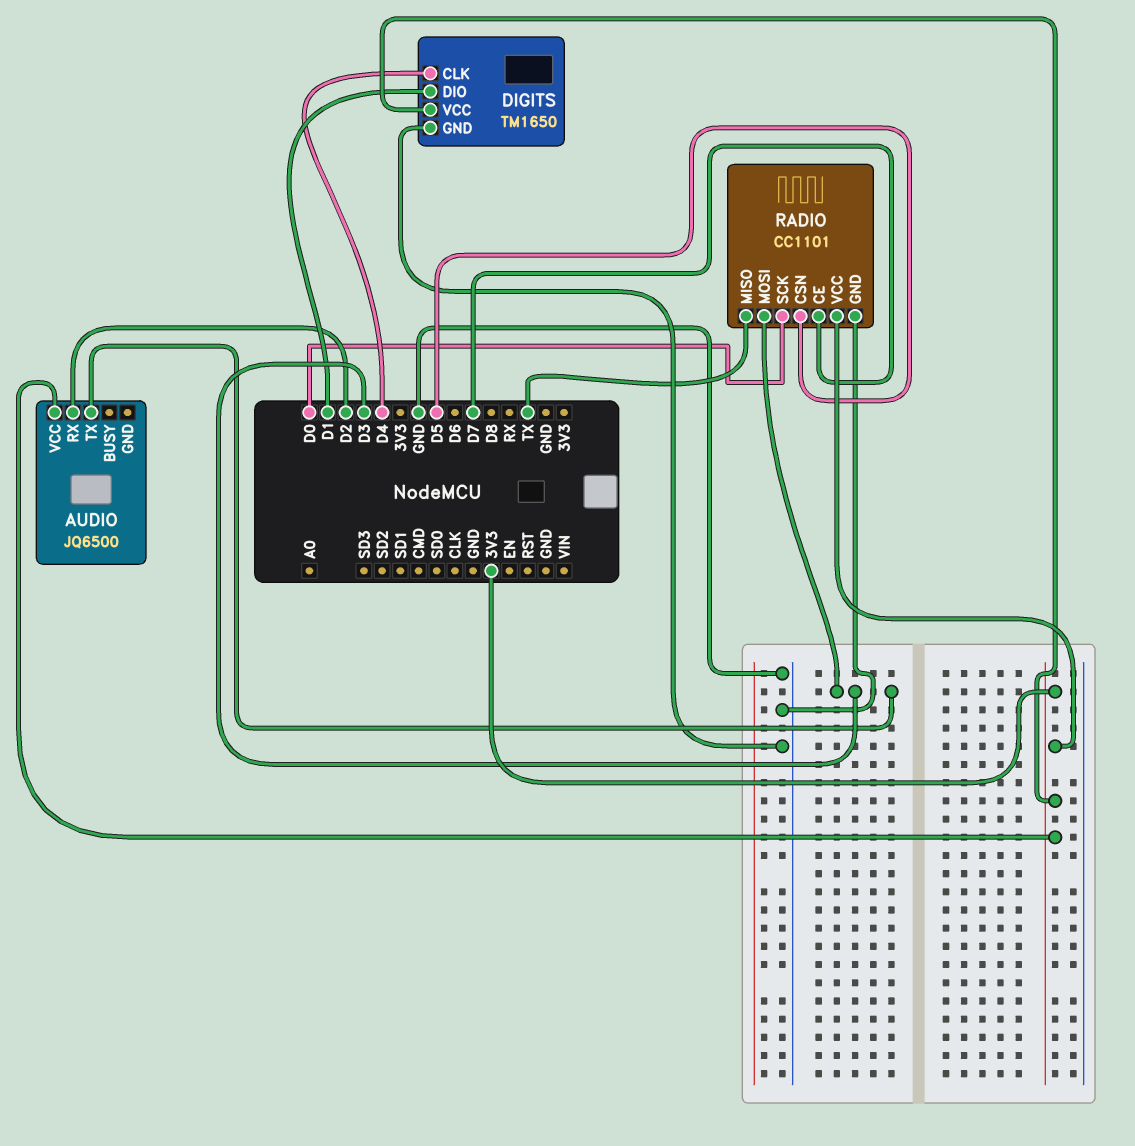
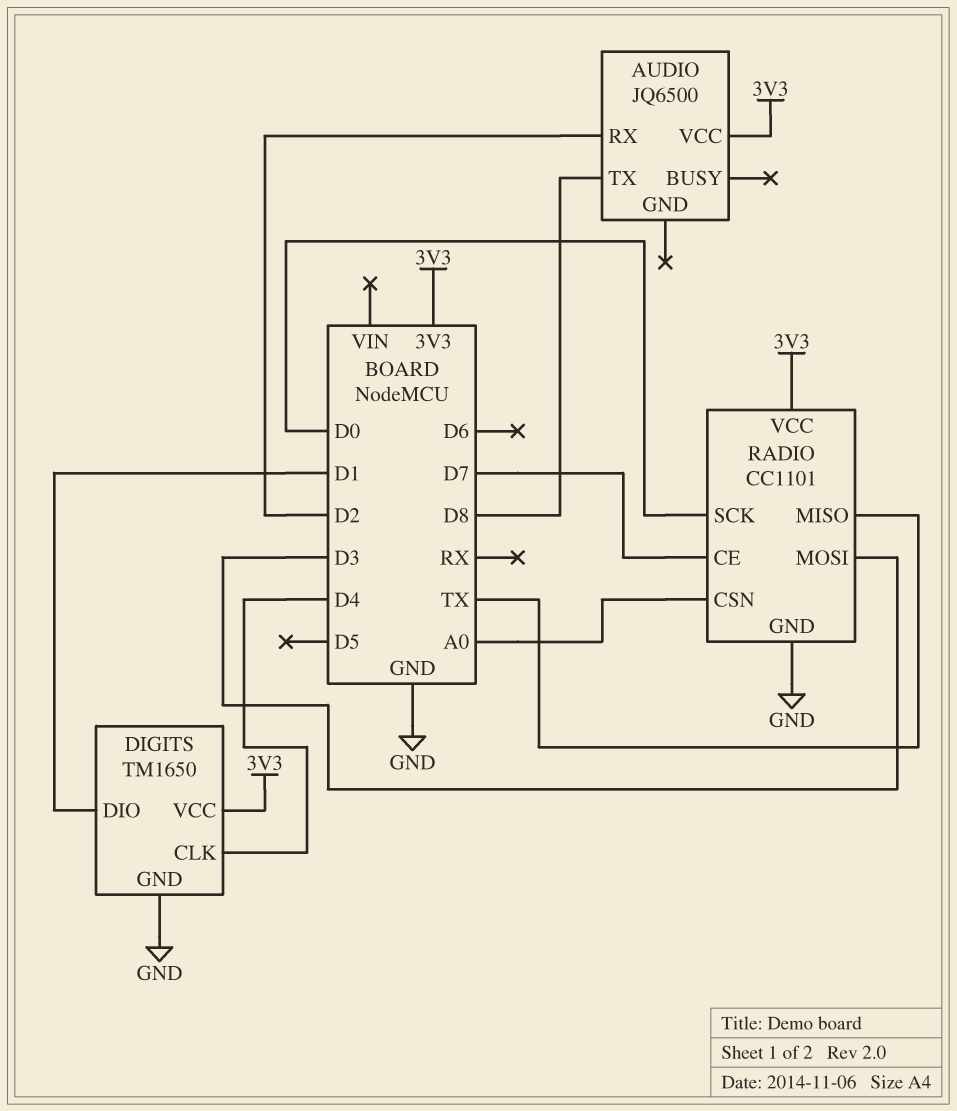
AUDIO pin TX: D3 -> D8
RADIO pin CSN: D5 -> A0

